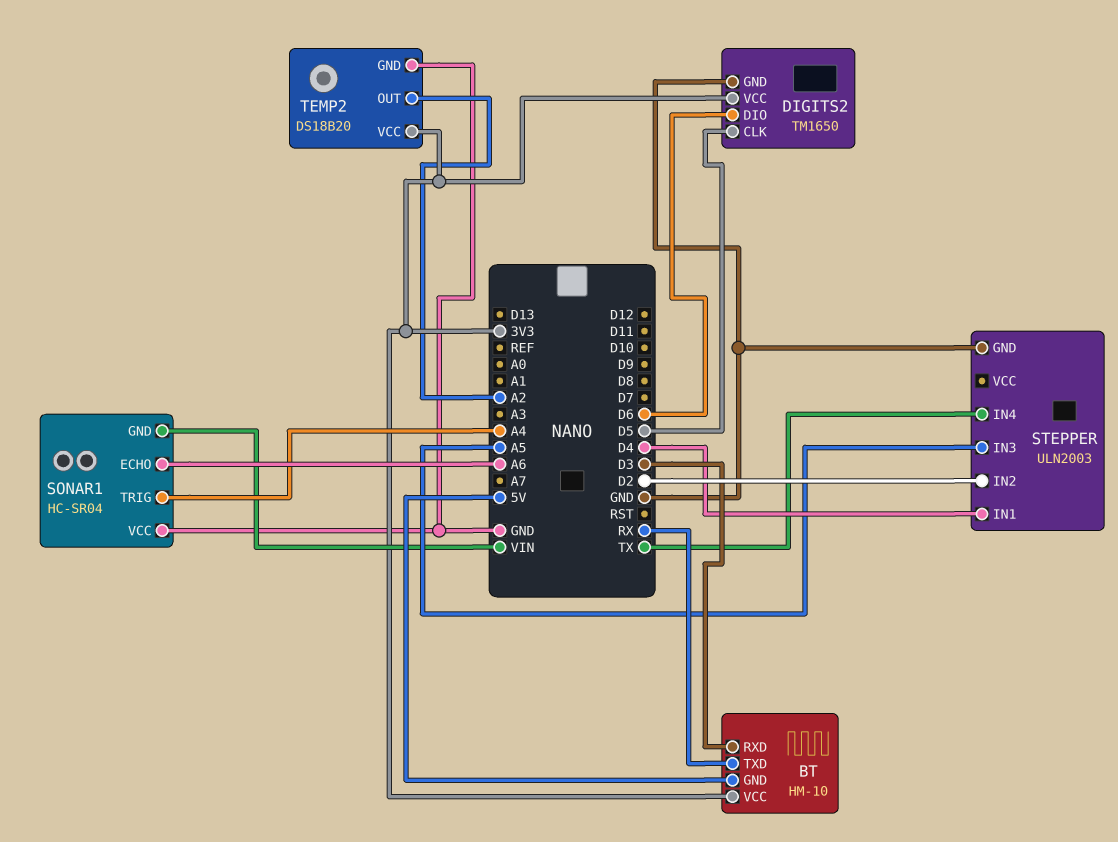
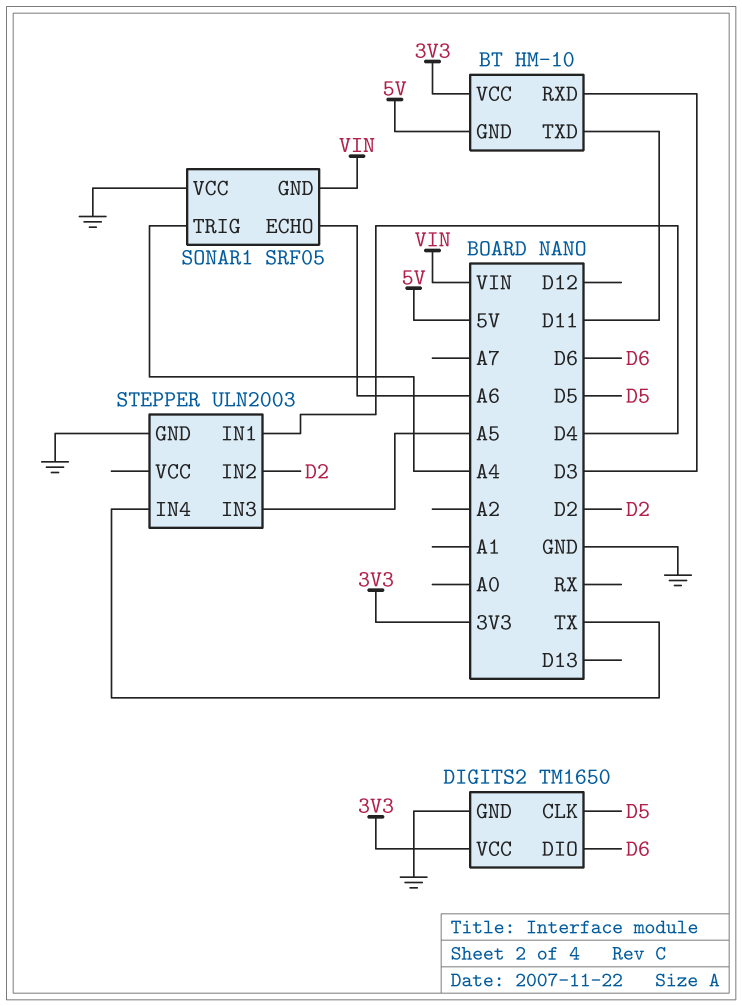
BT pin TXD: RX -> D11
SONAR1: HC-SR04 -> SRF05
TEMP2: DS18B20 -> none
TEMP2 pin GND: GND -> none
TEMP2 pin OUT: A2 -> none
TEMP2 pin VCC: 3V3 -> none

